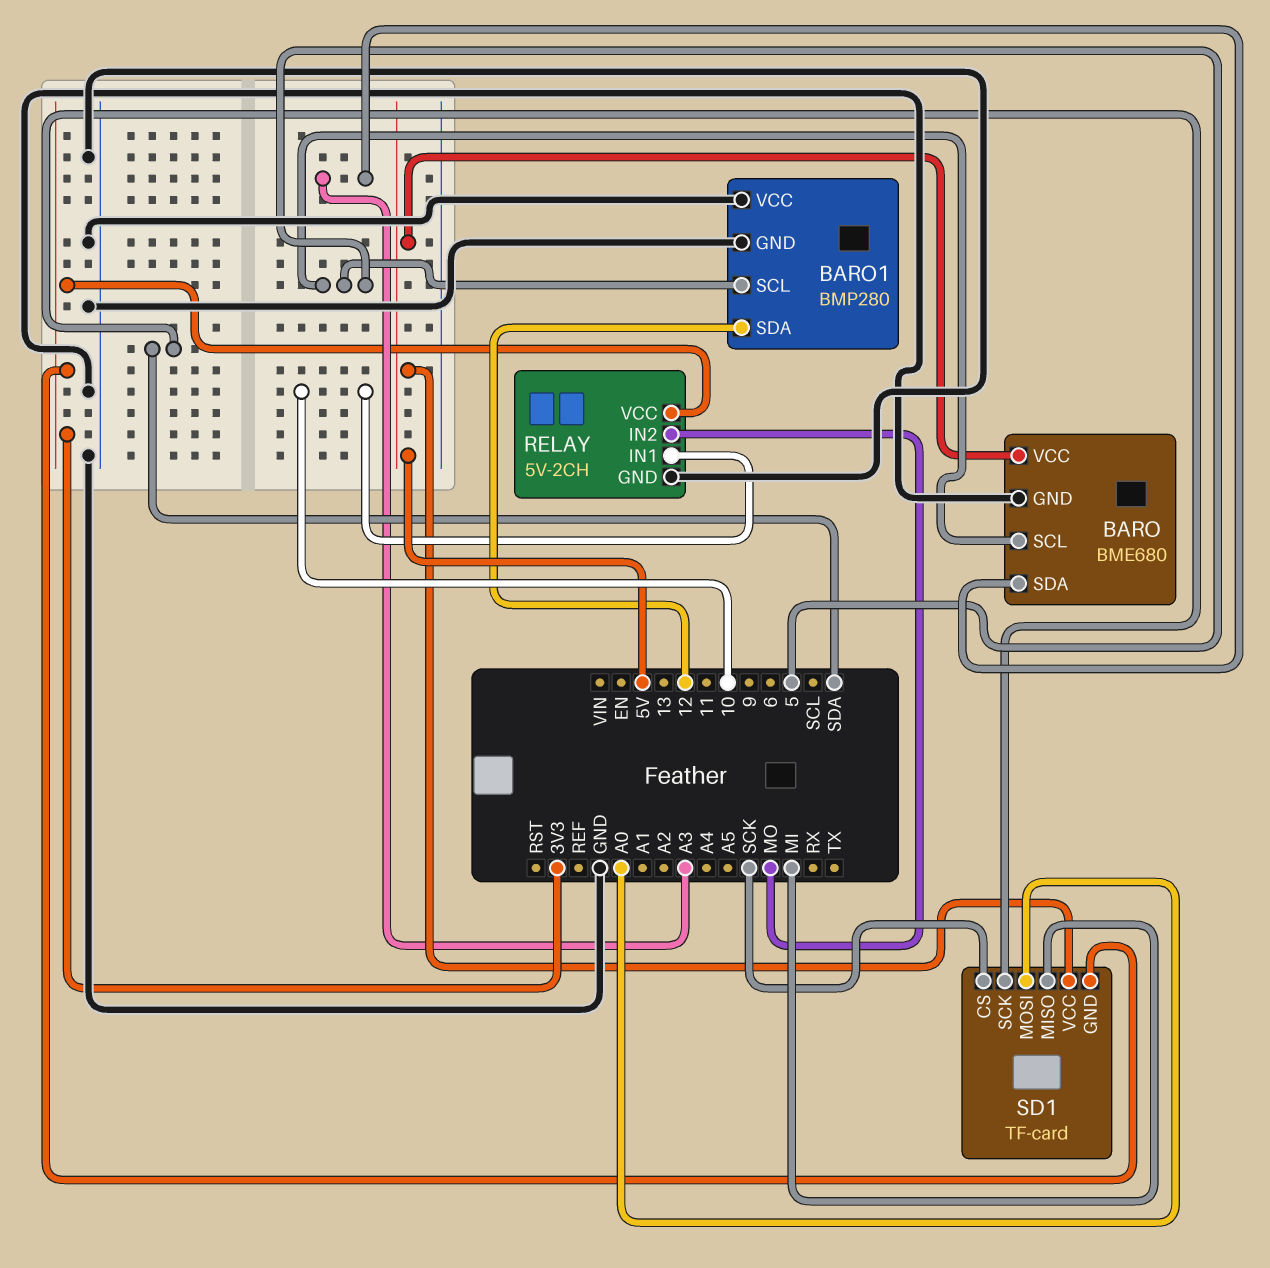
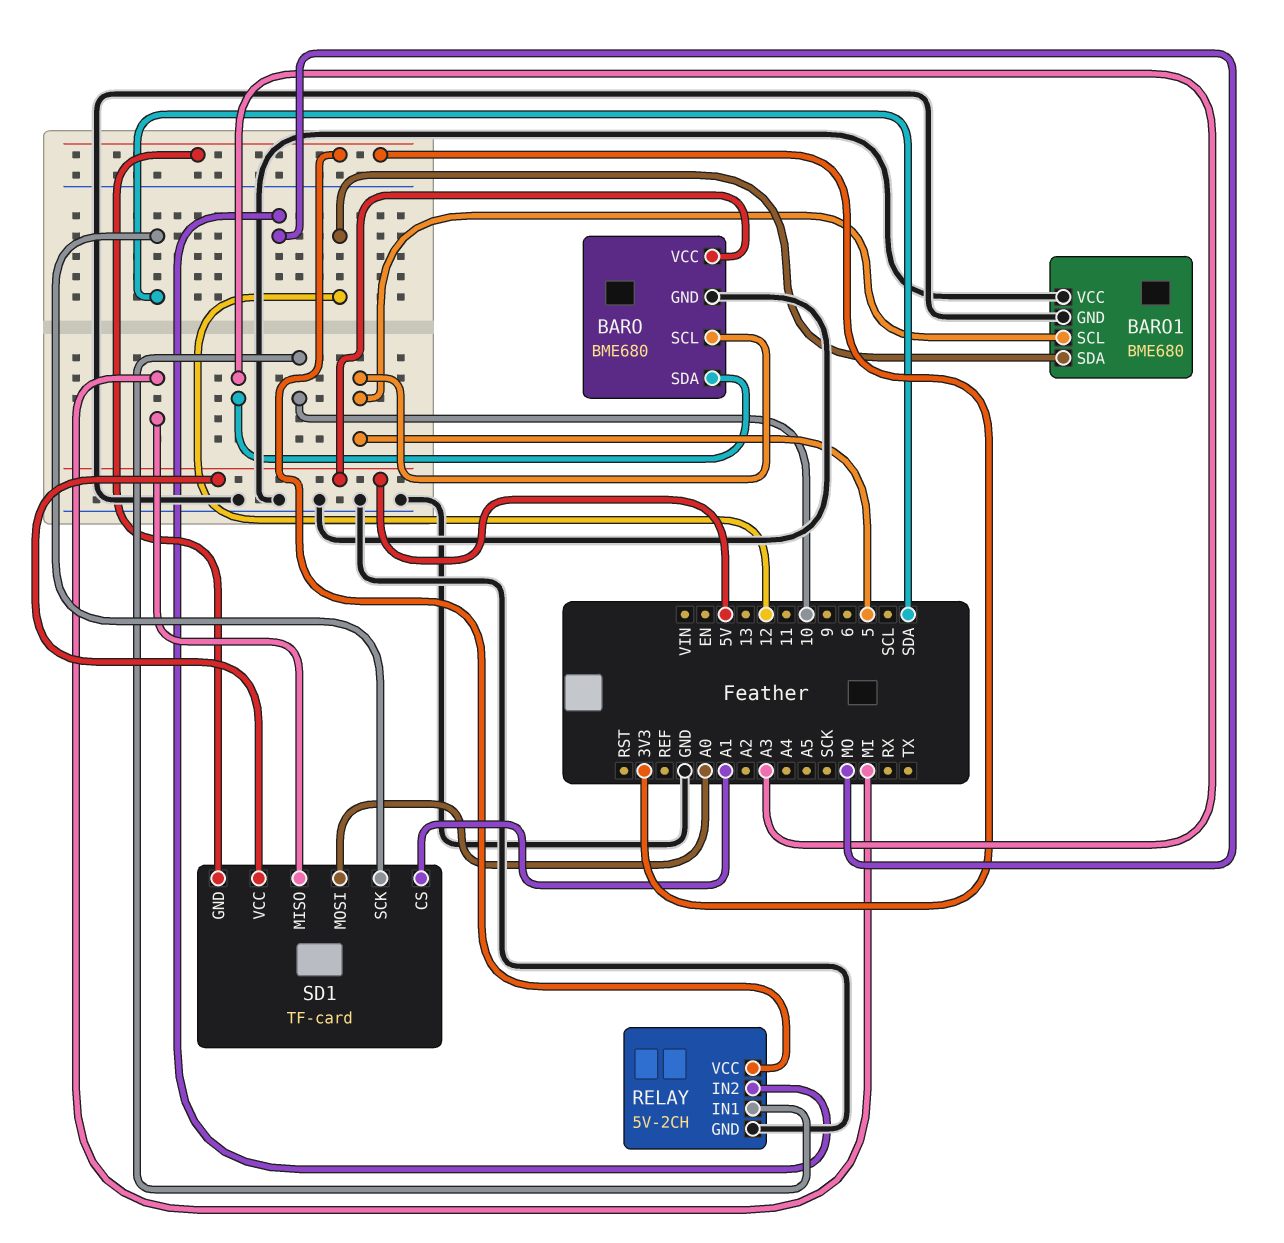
BARO1: BMP280 -> BME680
SD1 pin CS: SCK -> A1

